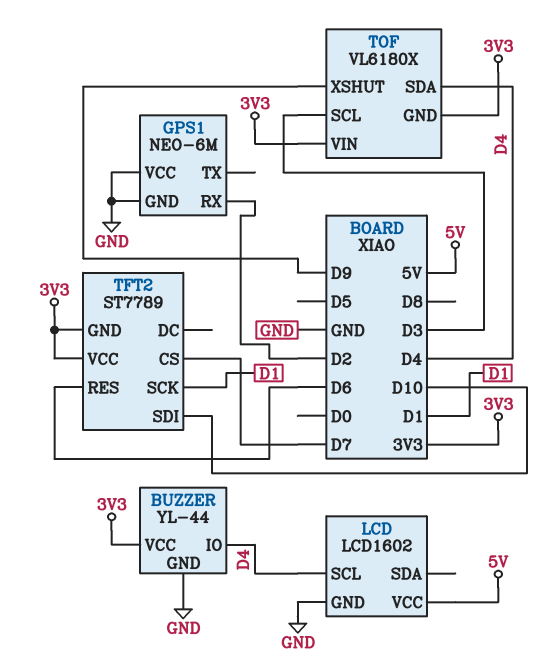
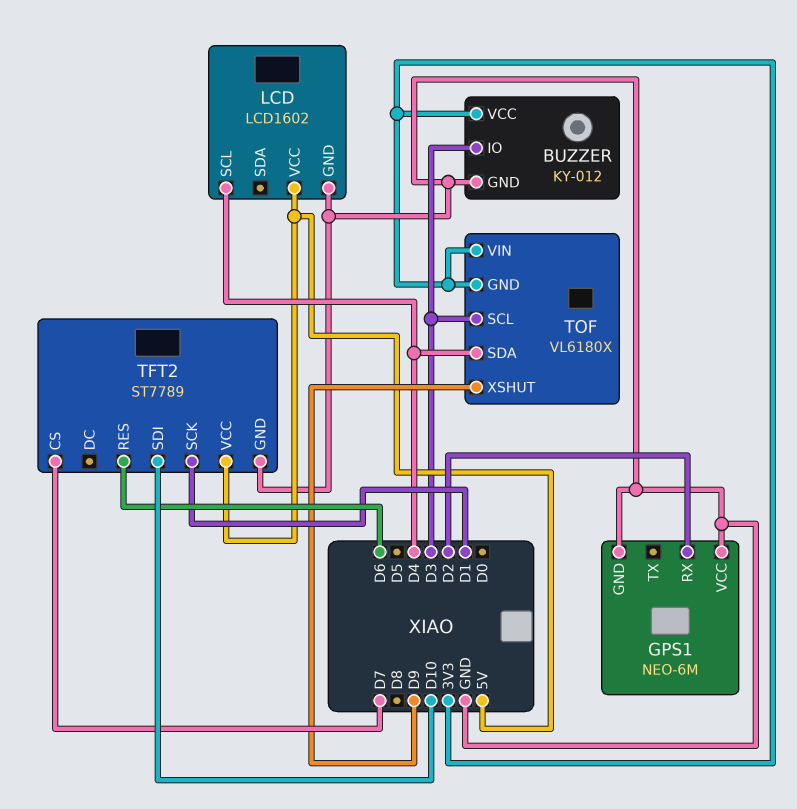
BUZZER: YL-44 -> KY-012
BUZZER pin IO: D4 -> D3
TFT2 pin GND: 3V3 -> GND
TFT2 pin VCC: 3V3 -> 5V

